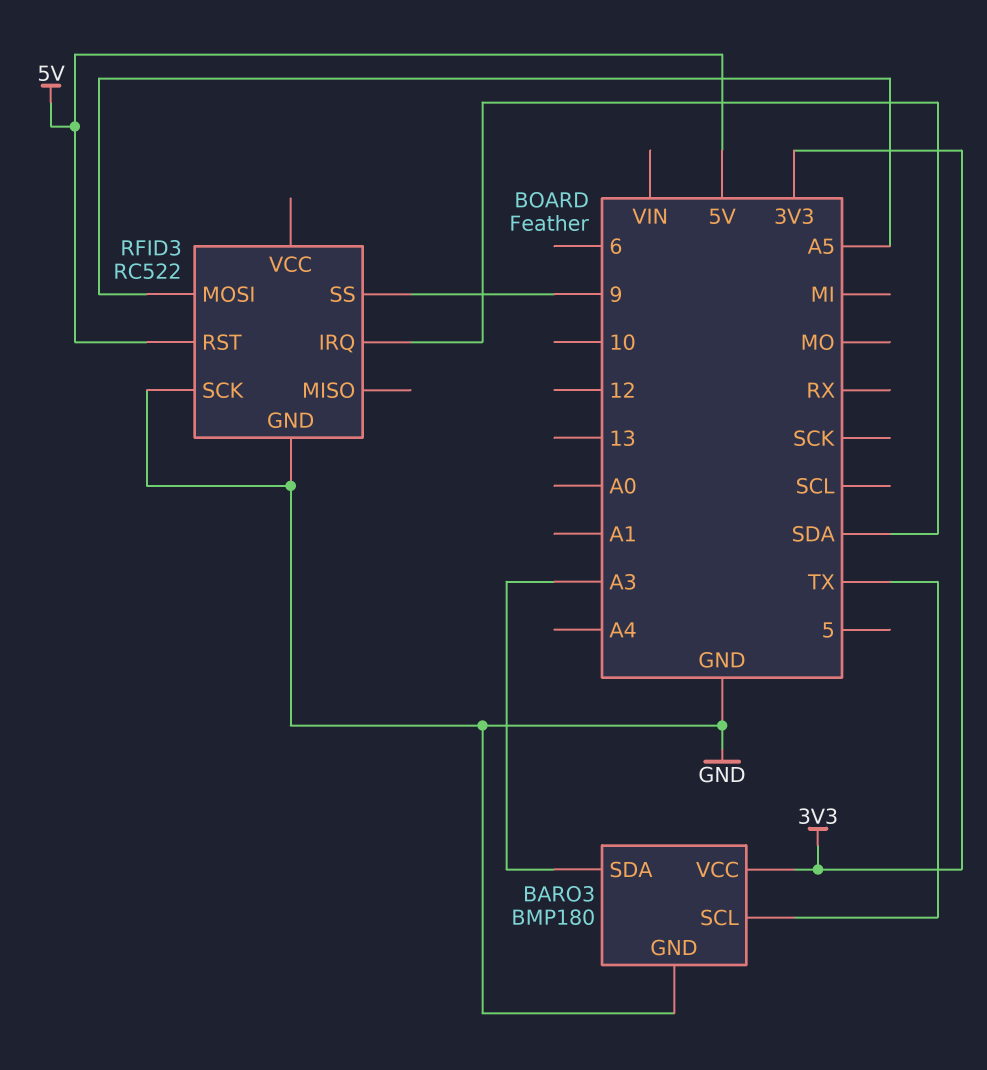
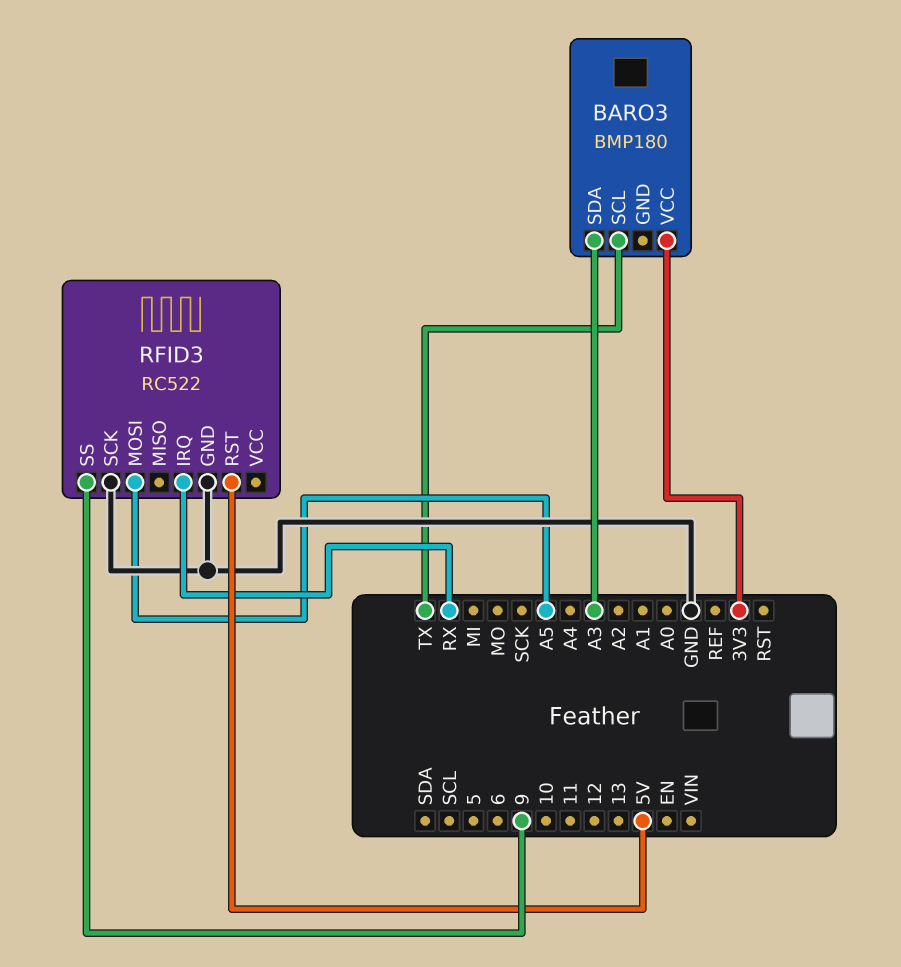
BARO3 pin GND: GND -> none
RFID3 pin IRQ: SDA -> RX

